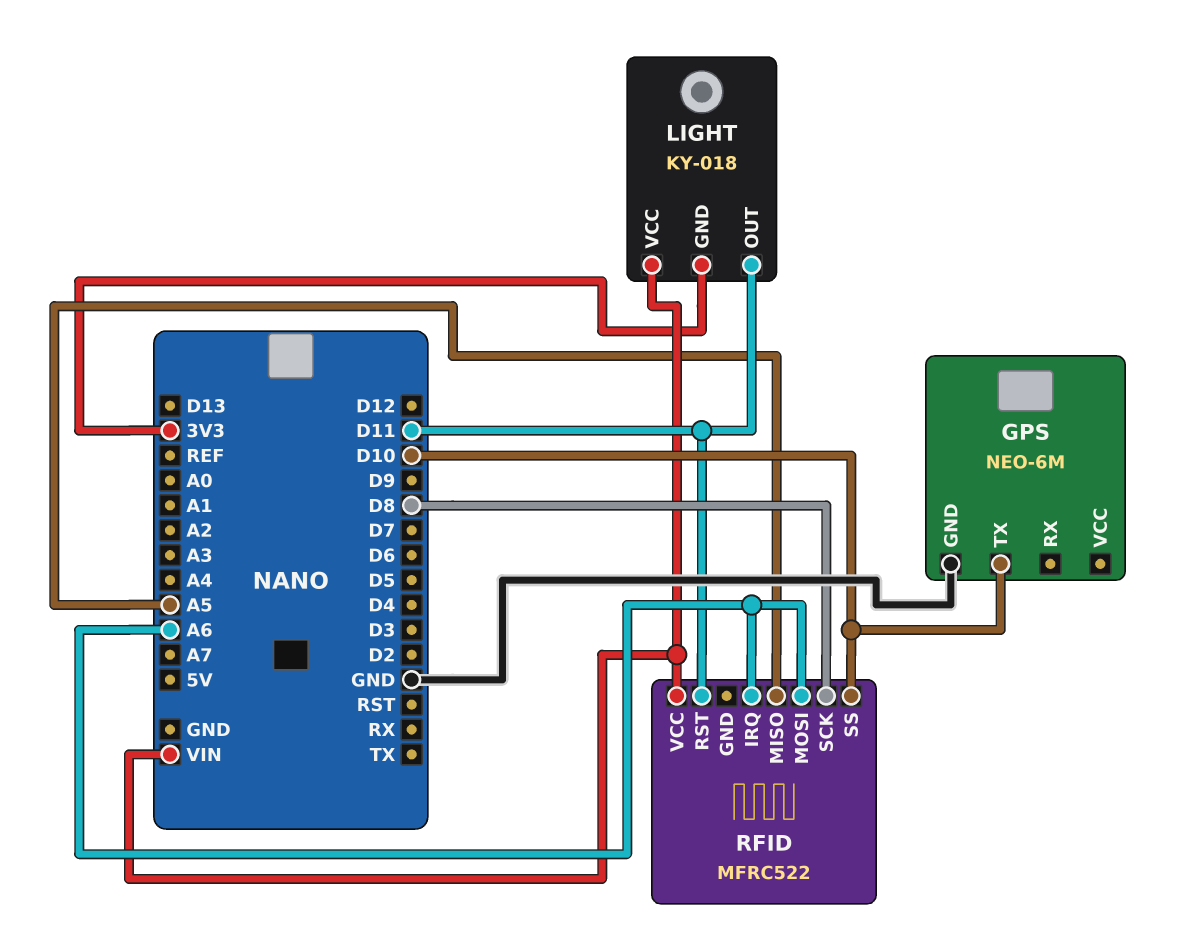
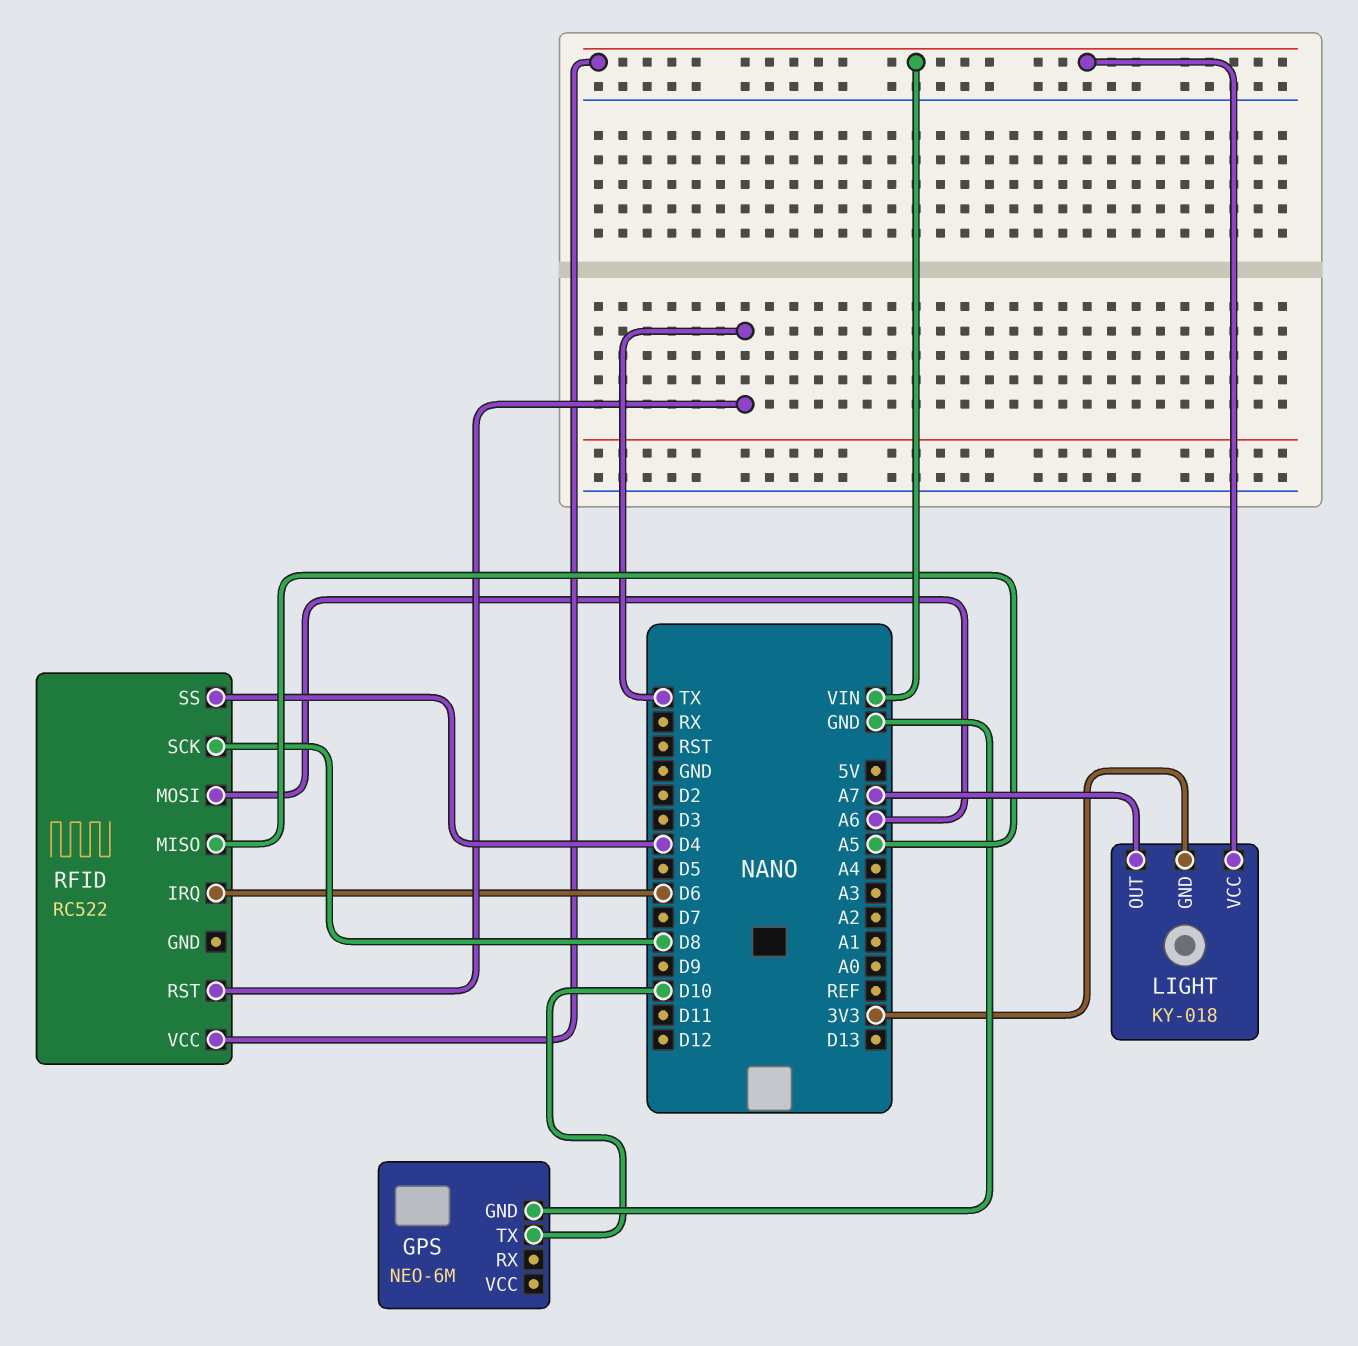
LIGHT pin OUT: D11 -> A7
RFID: MFRC522 -> RC522
RFID pin IRQ: A6 -> D6
RFID pin RST: D11 -> TX
RFID pin SS: D10 -> D4

